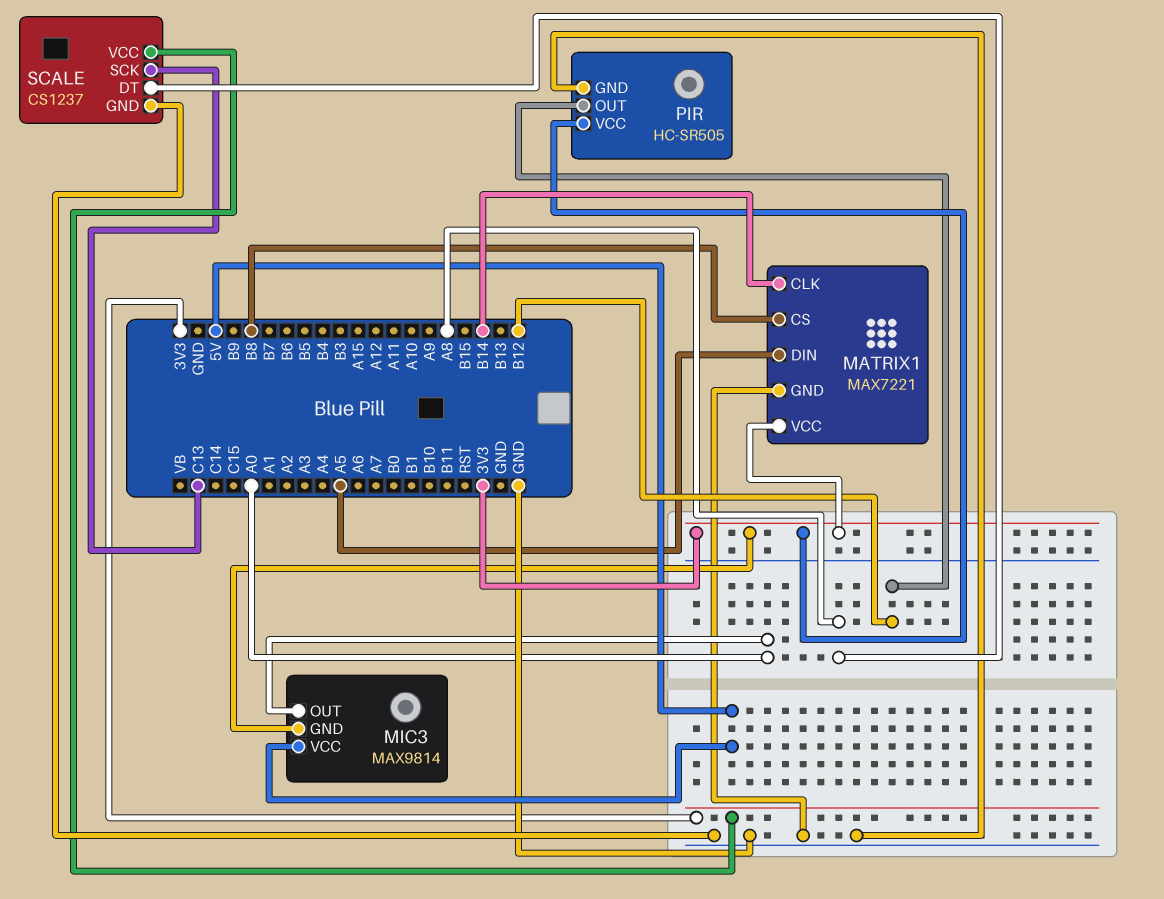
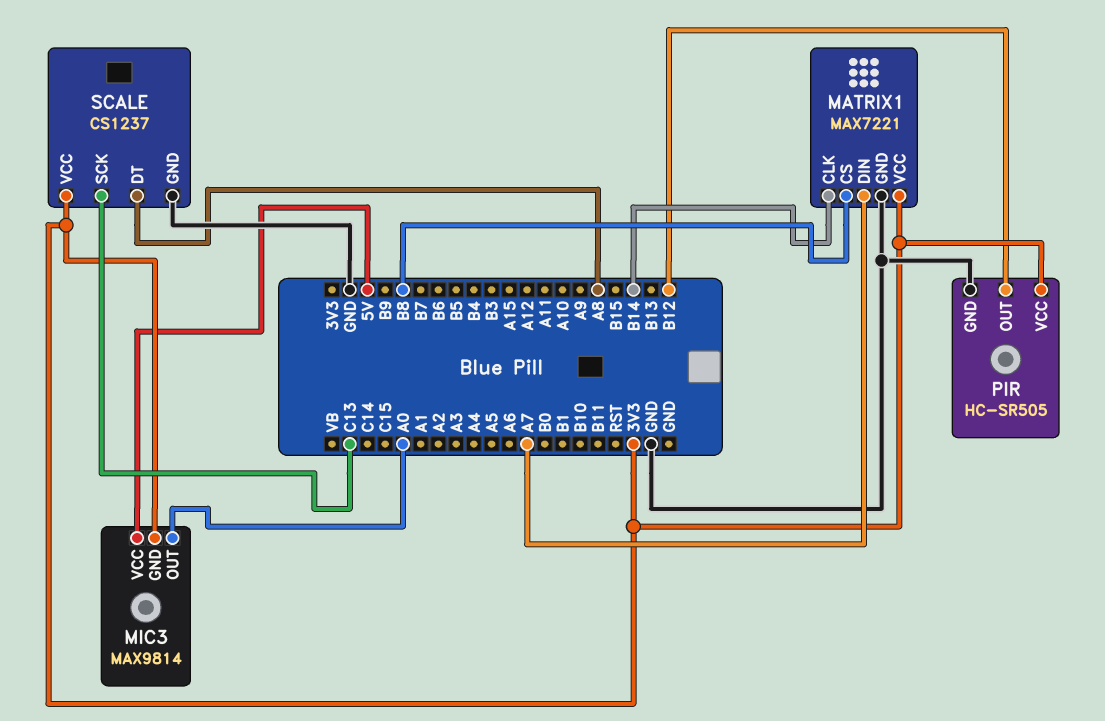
MATRIX1 pin DIN: A5 -> A7

